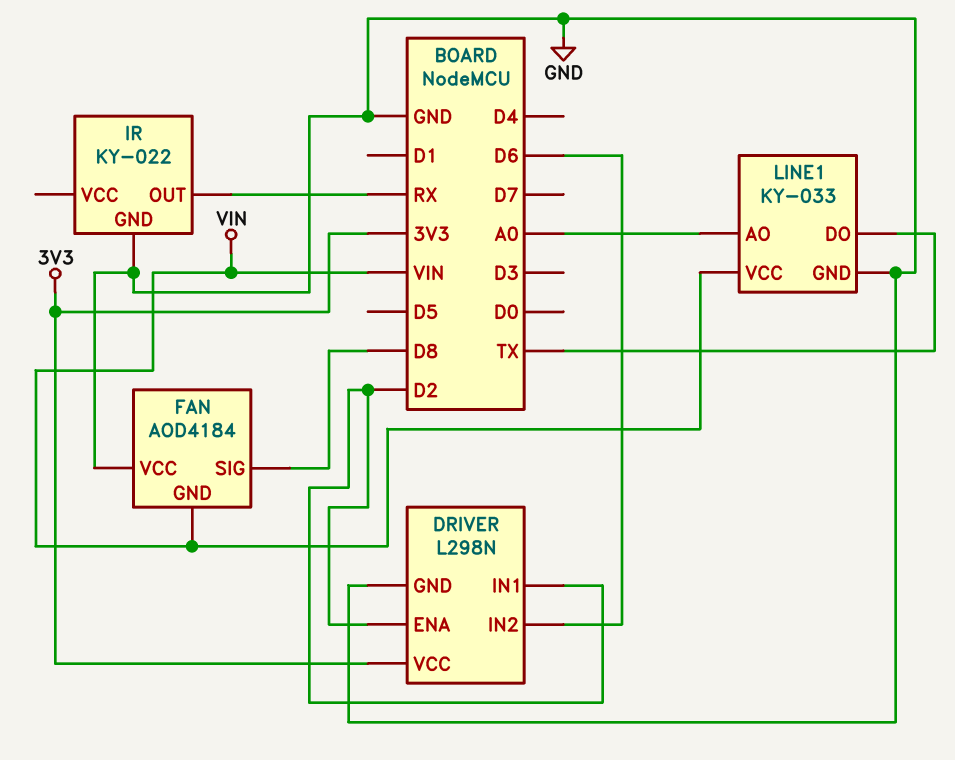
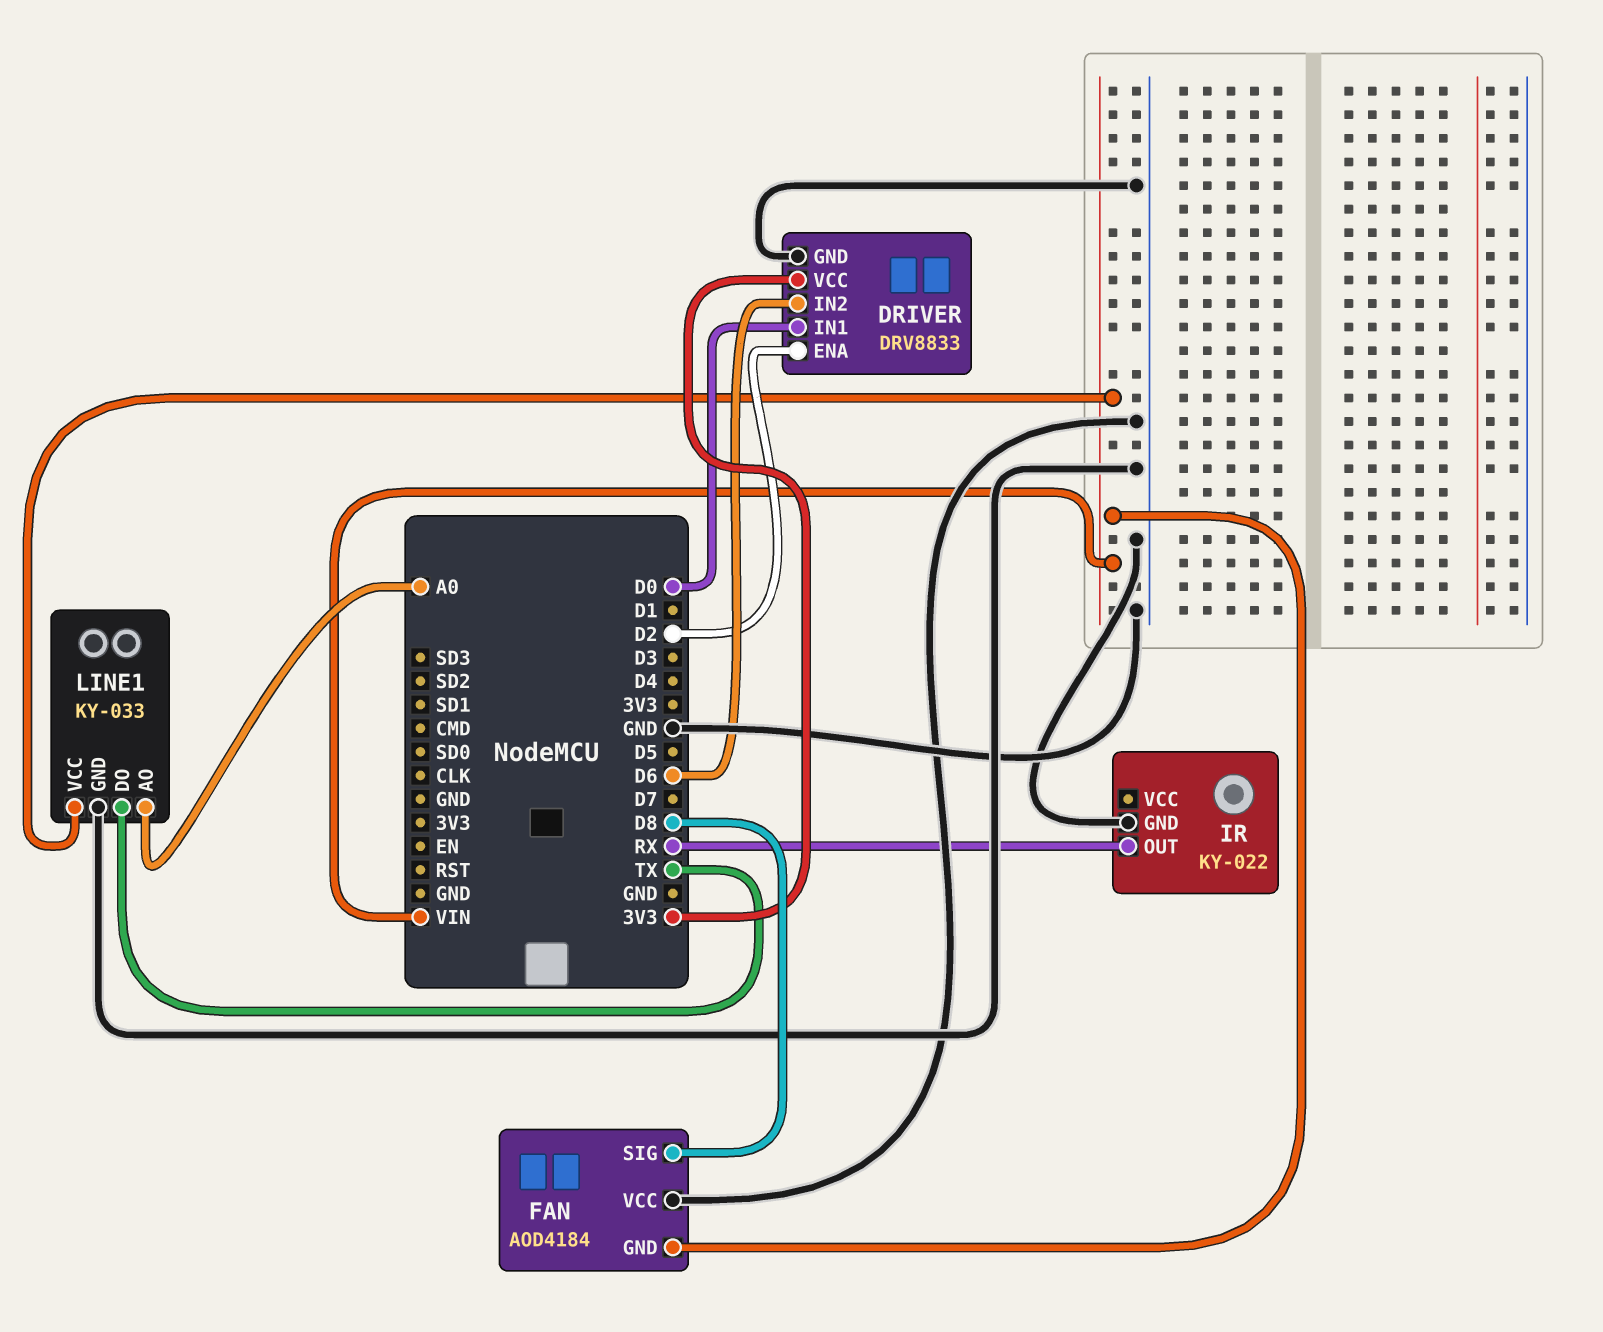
DRIVER: L298N -> DRV8833
DRIVER pin IN1: D2 -> D0

